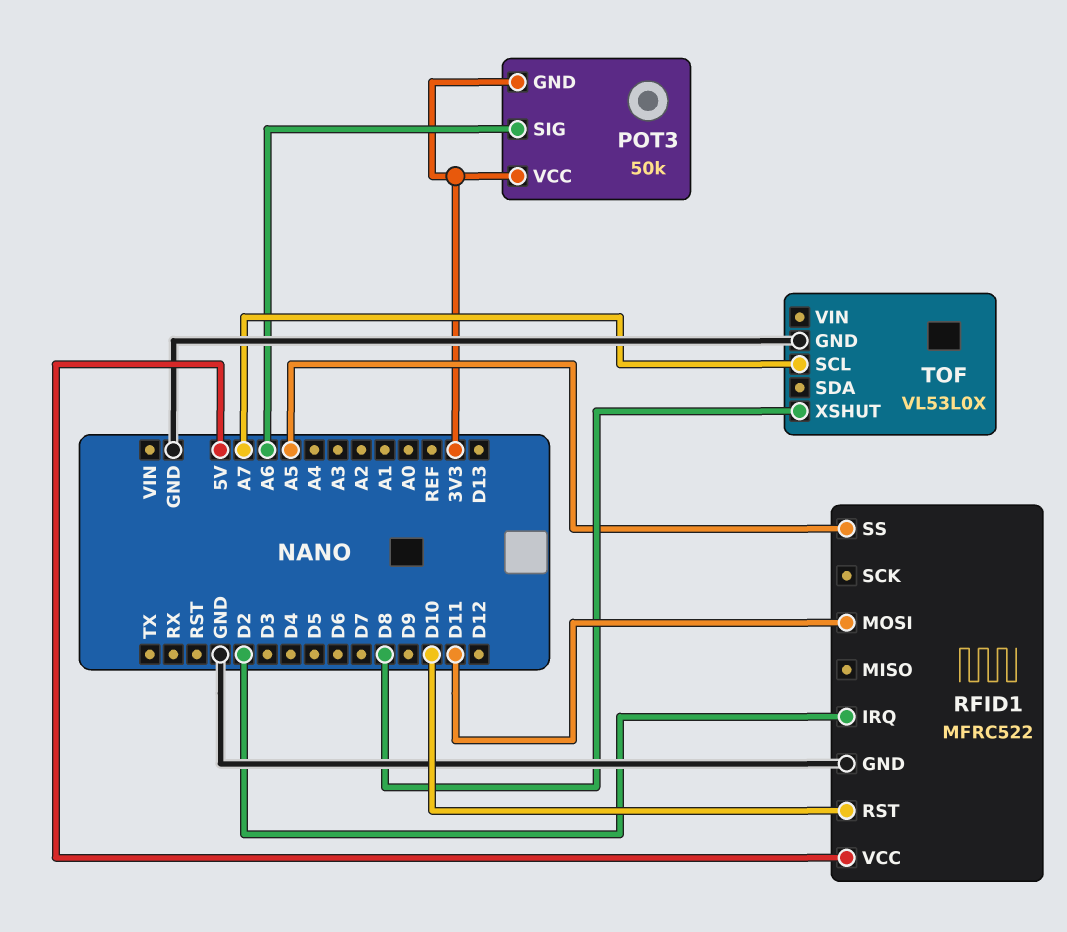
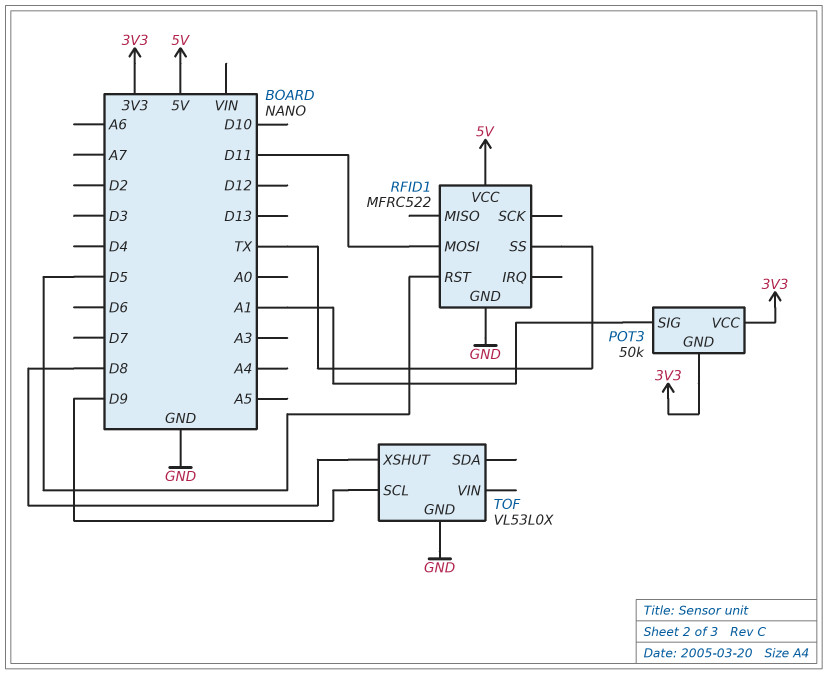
POT3 pin SIG: A6 -> A1
RFID1 pin IRQ: D2 -> none
RFID1 pin RST: D10 -> D5
RFID1 pin SS: A5 -> TX
TOF pin SCL: A7 -> D9

